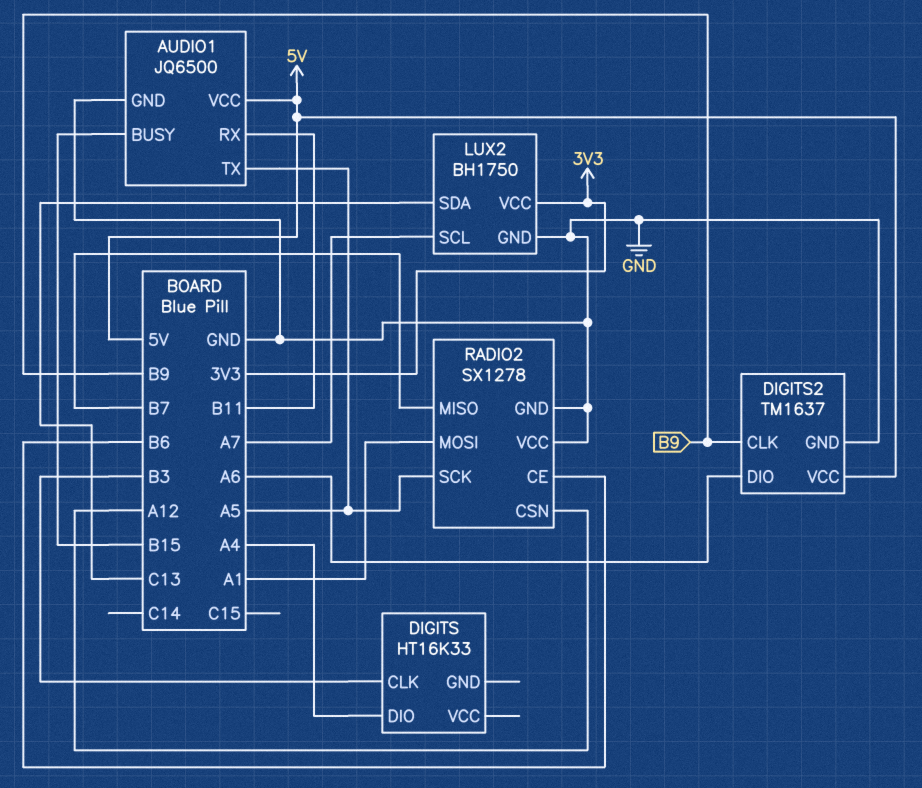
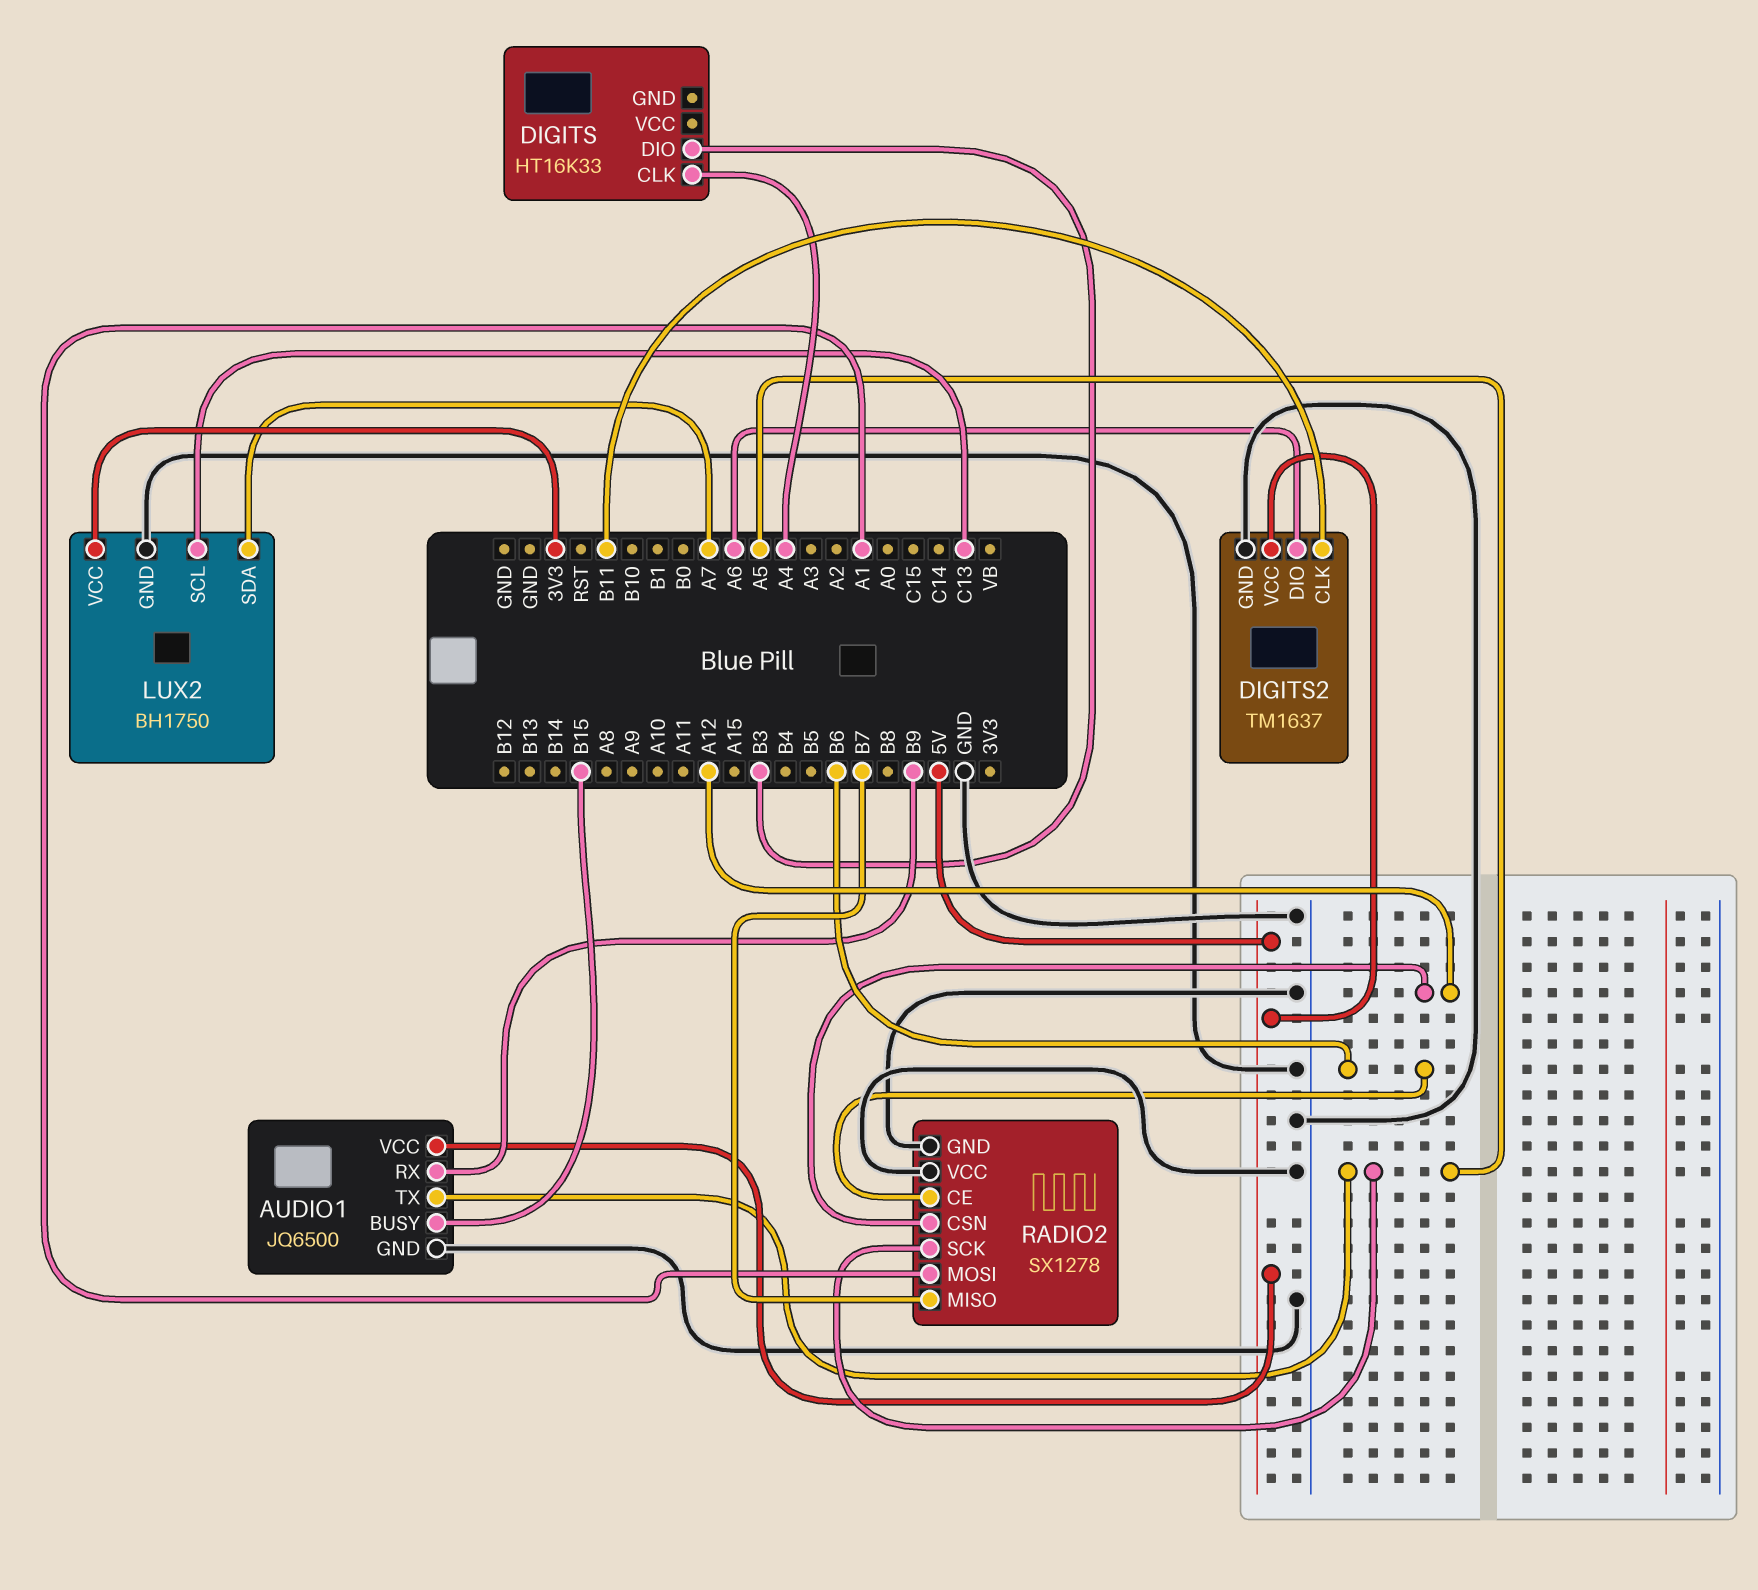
AUDIO1 pin RX: B11 -> B9
DIGITS pin CLK: B3 -> A4
DIGITS pin DIO: A4 -> B3
DIGITS2 pin CLK: B9 -> B11
LUX2 pin SCL: A7 -> C13
LUX2 pin SDA: C13 -> A7

